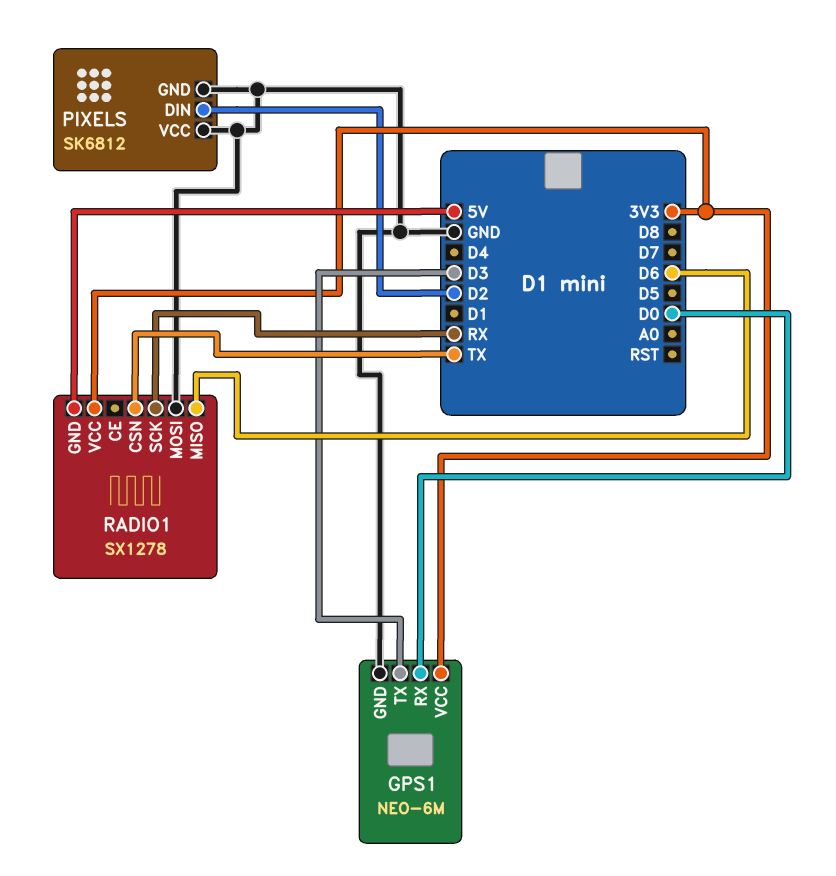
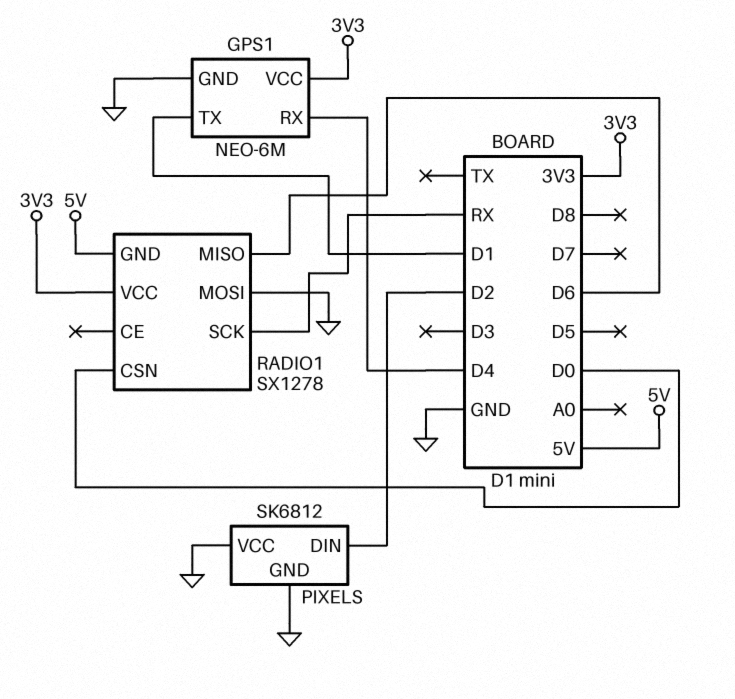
GPS1 pin RX: D0 -> D4
GPS1 pin TX: D3 -> D1
RADIO1 pin CSN: TX -> D0

